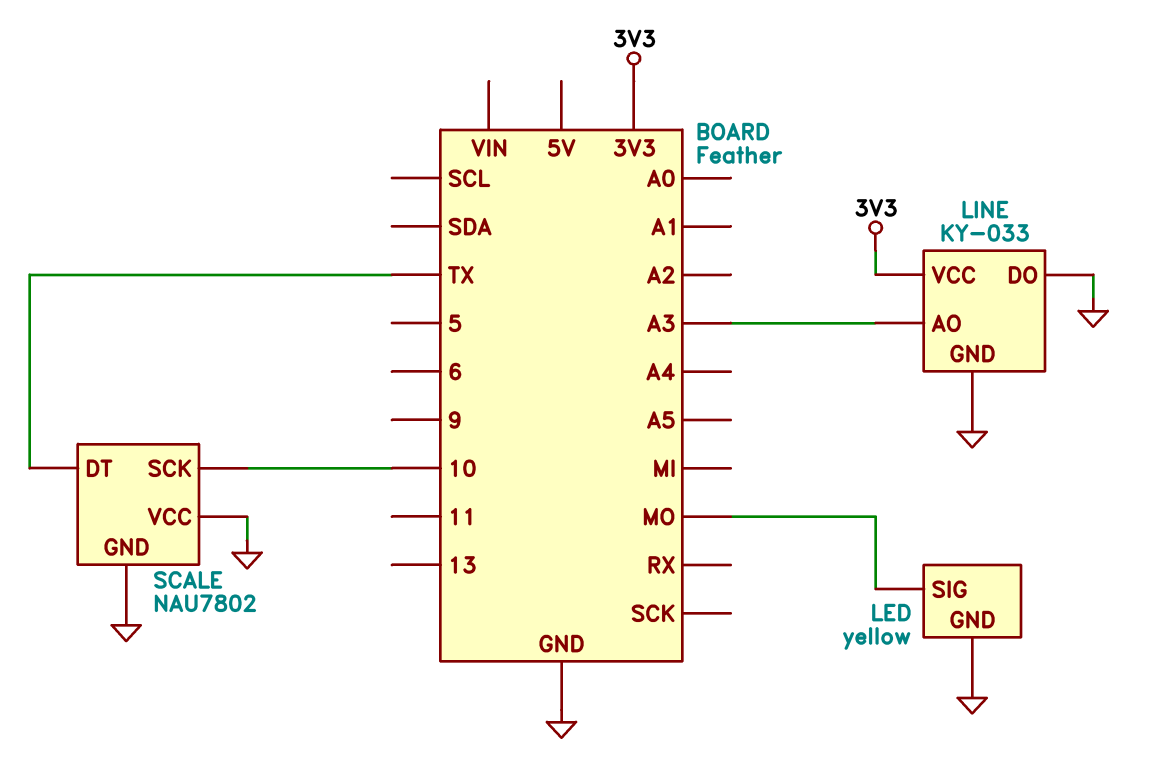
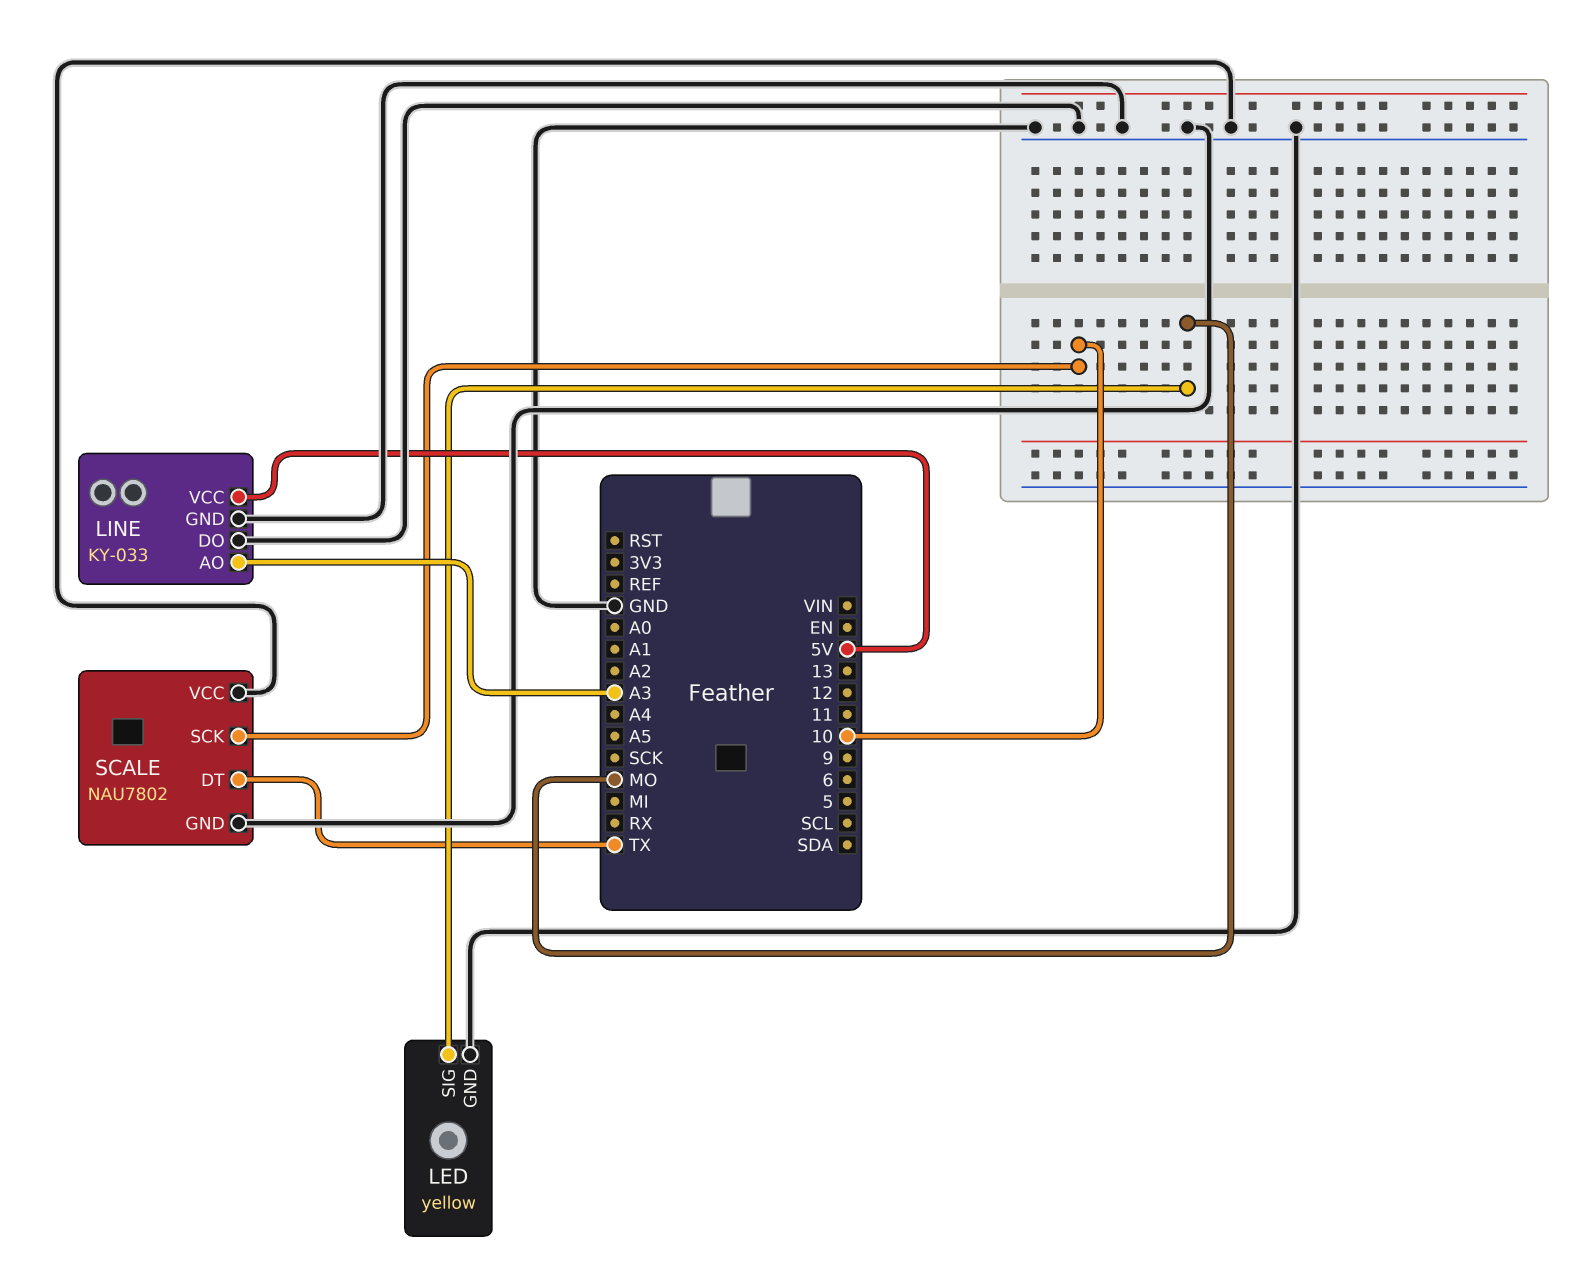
LINE pin VCC: 3V3 -> 5V

